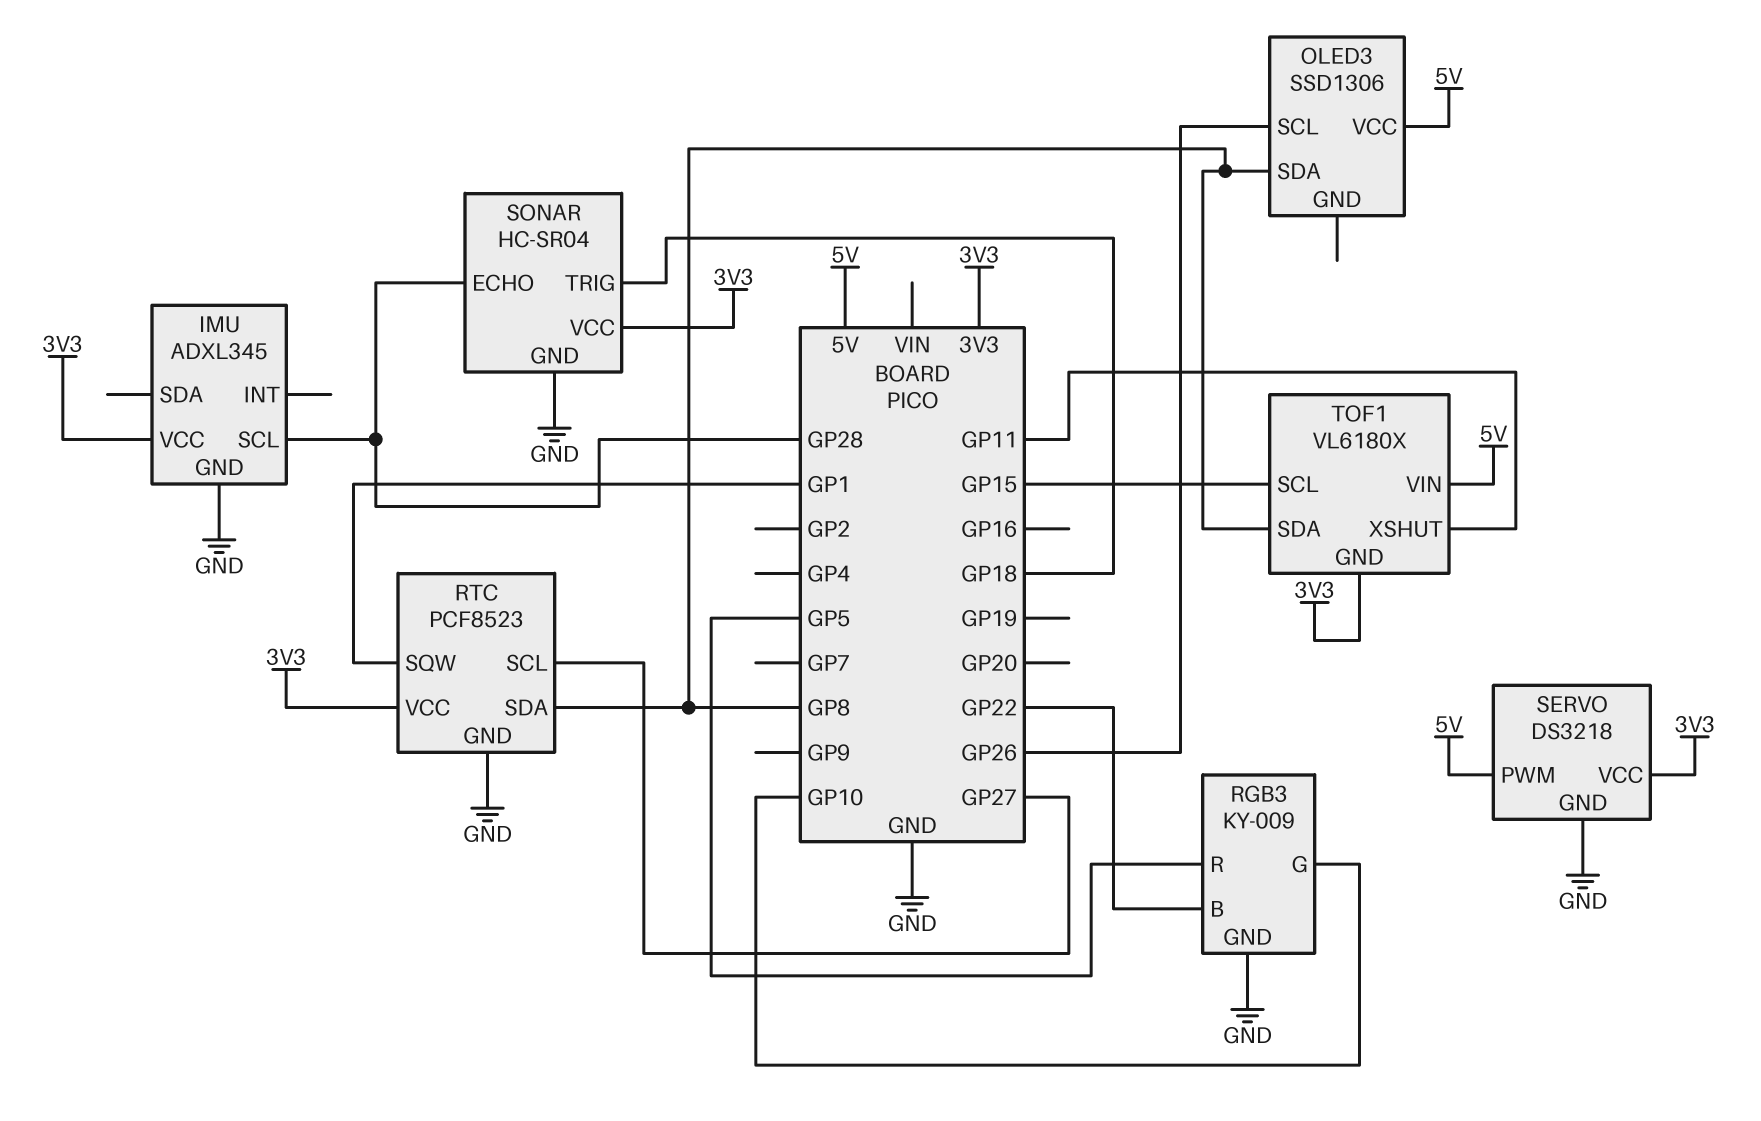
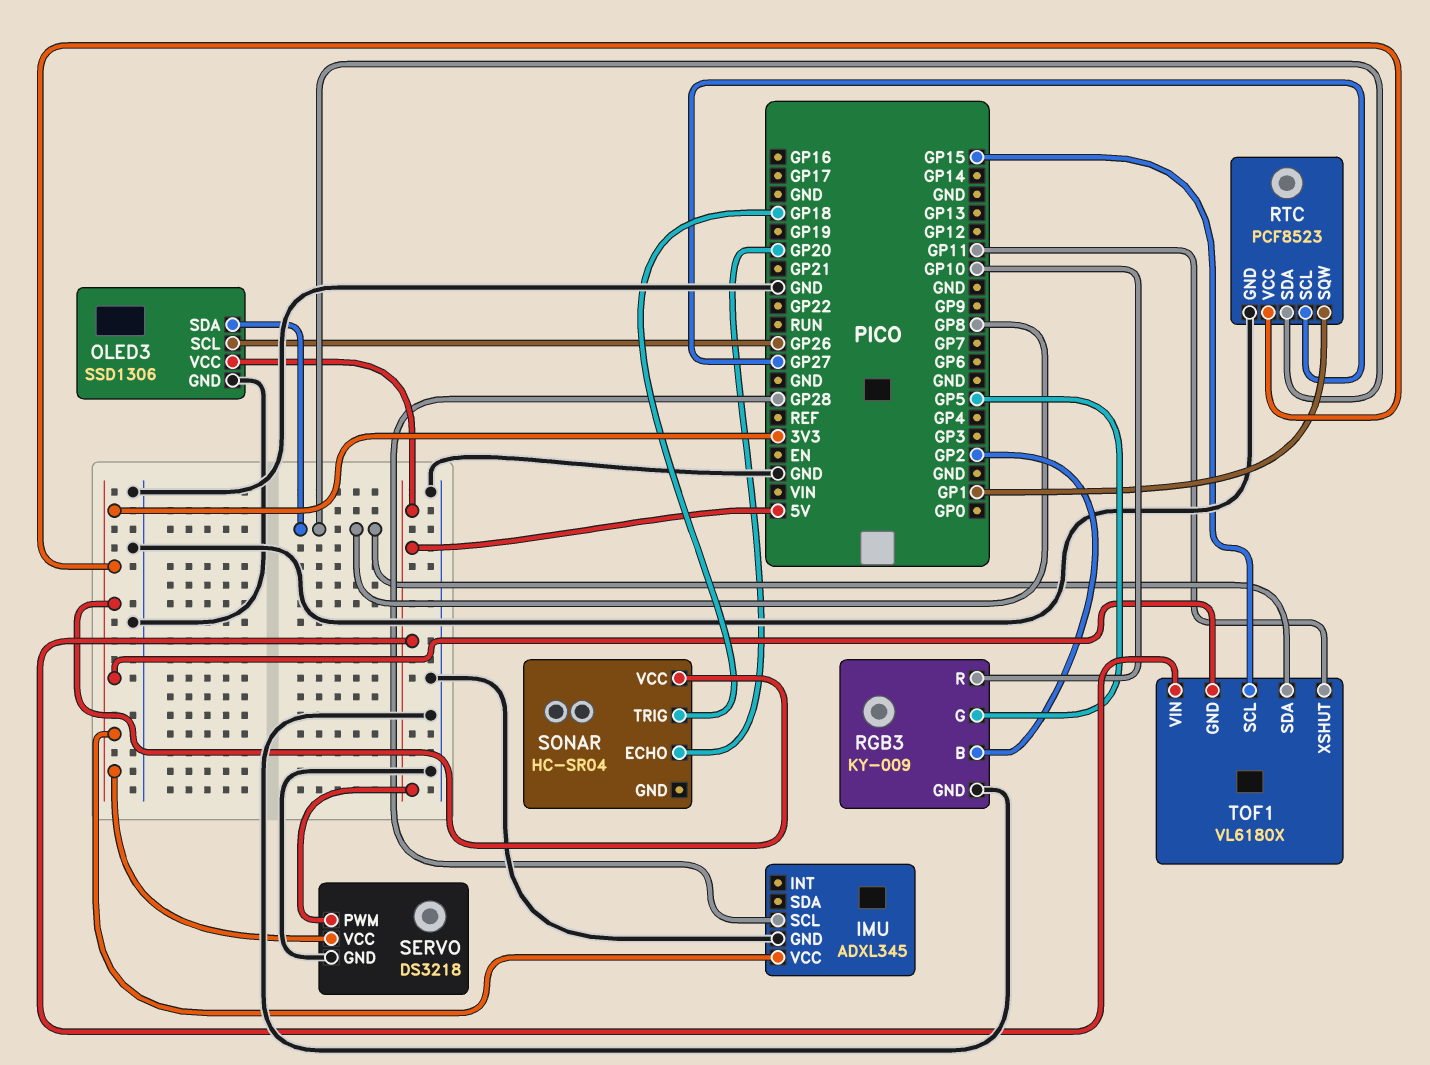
OLED3 pin GND: none -> GND
RGB3 pin B: GP22 -> GP2
RGB3 pin G: GP10 -> GP5
RGB3 pin R: GP5 -> GP10
SONAR pin ECHO: GP28 -> GP20
SONAR pin GND: GND -> none

